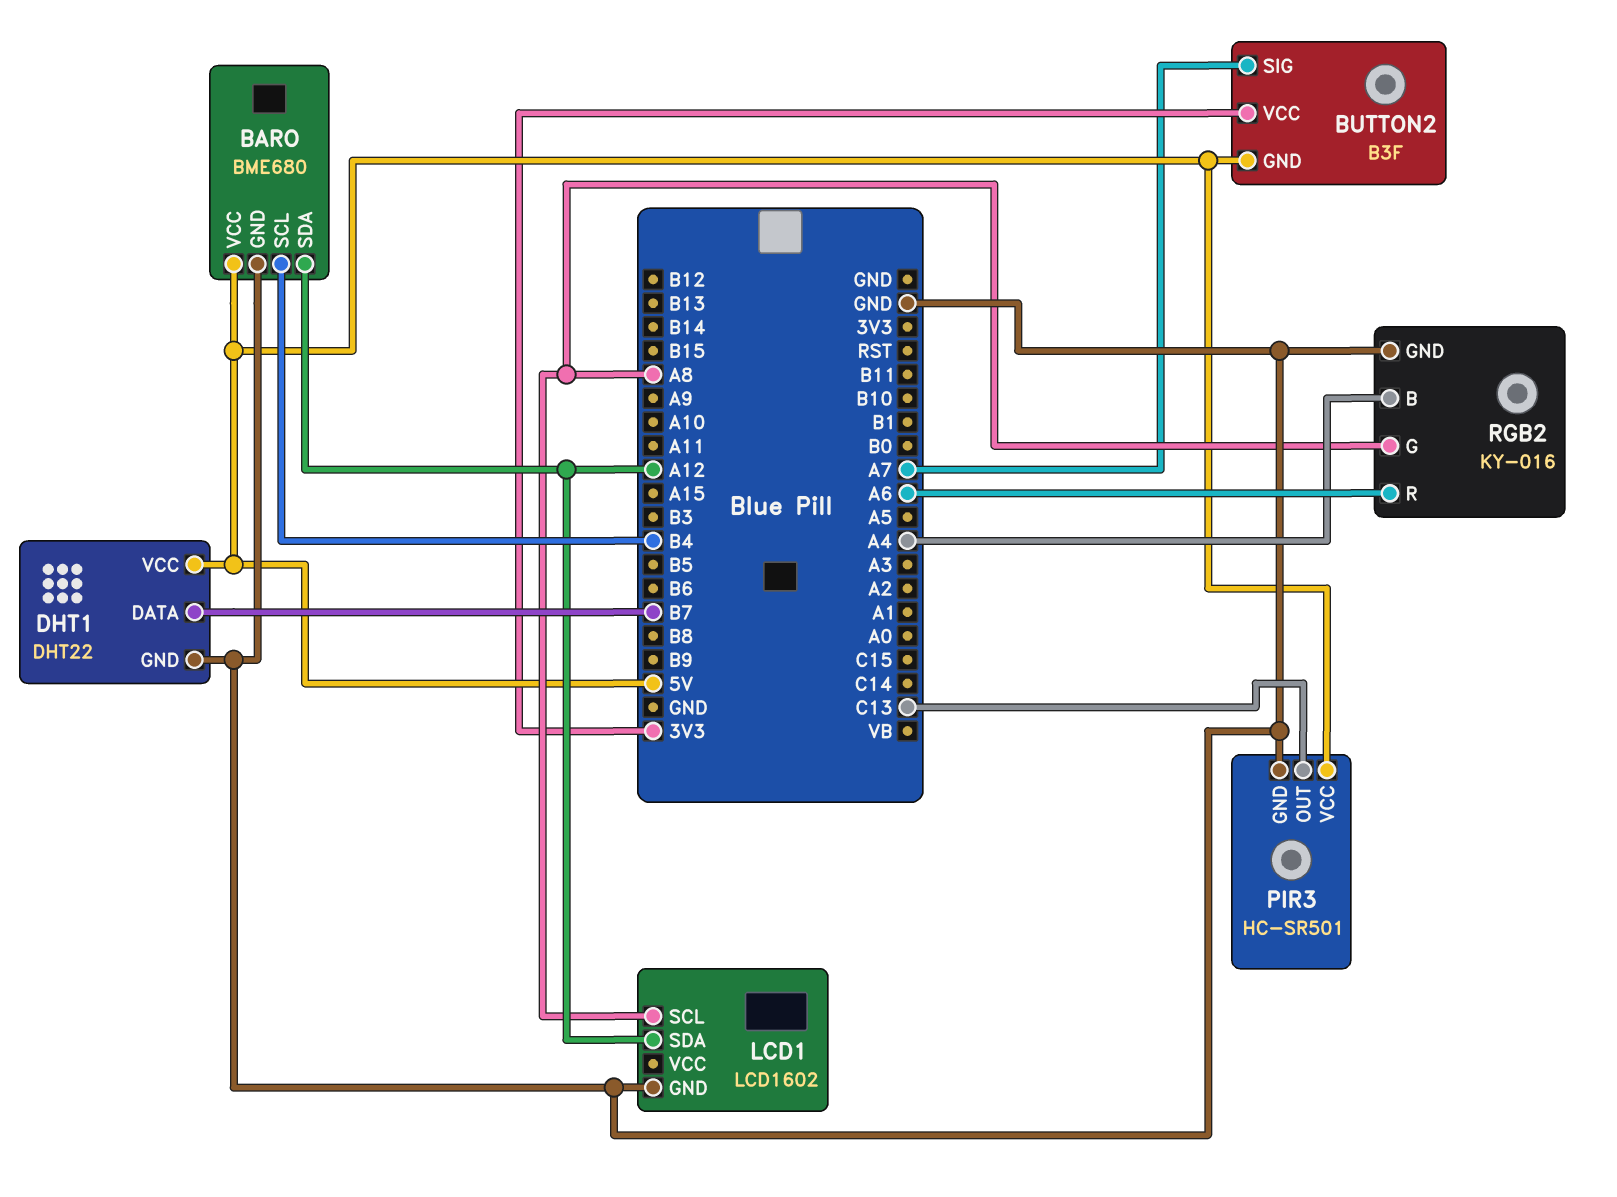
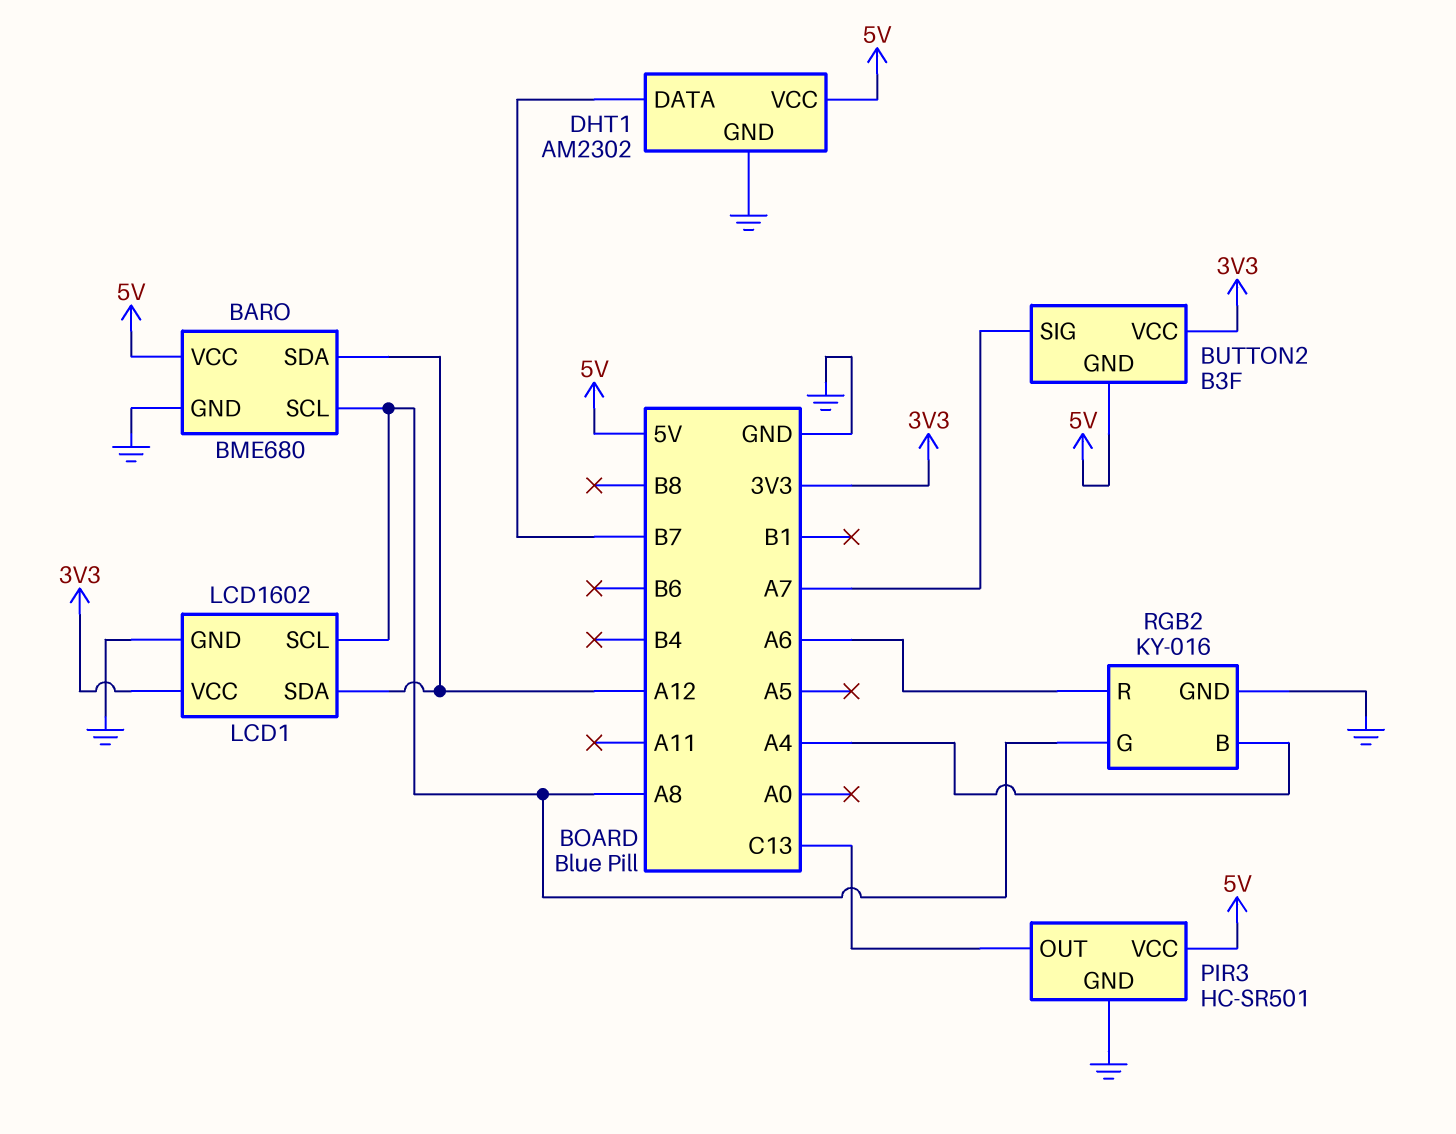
BARO pin SCL: B4 -> A8
DHT1: DHT22 -> AM2302
LCD1 pin VCC: none -> 3V3

